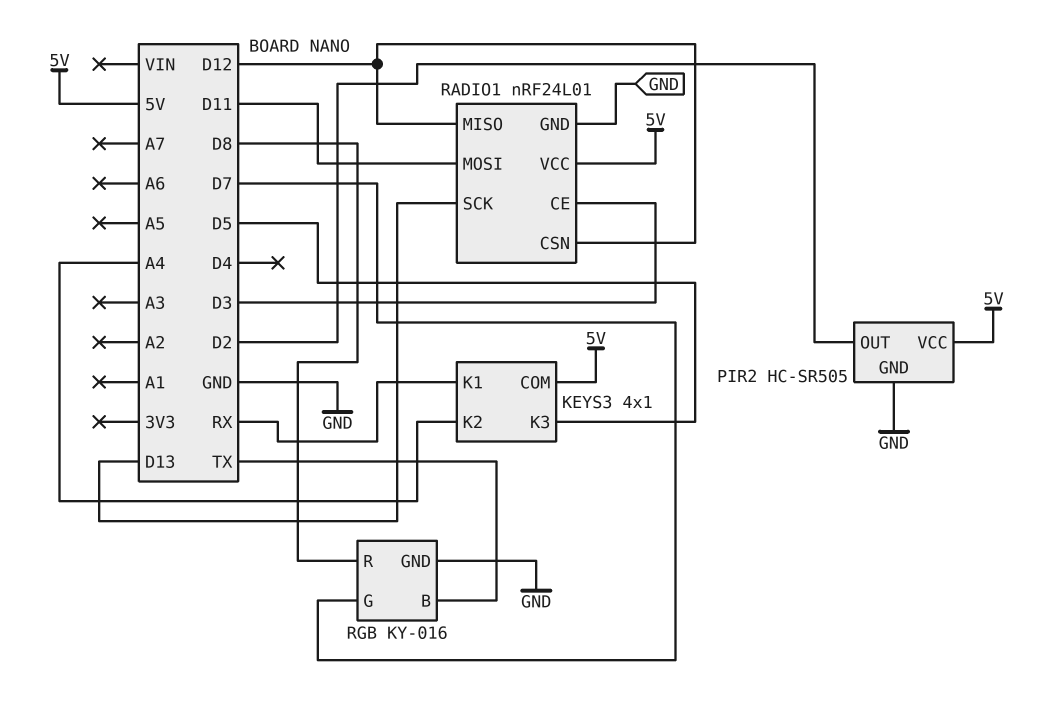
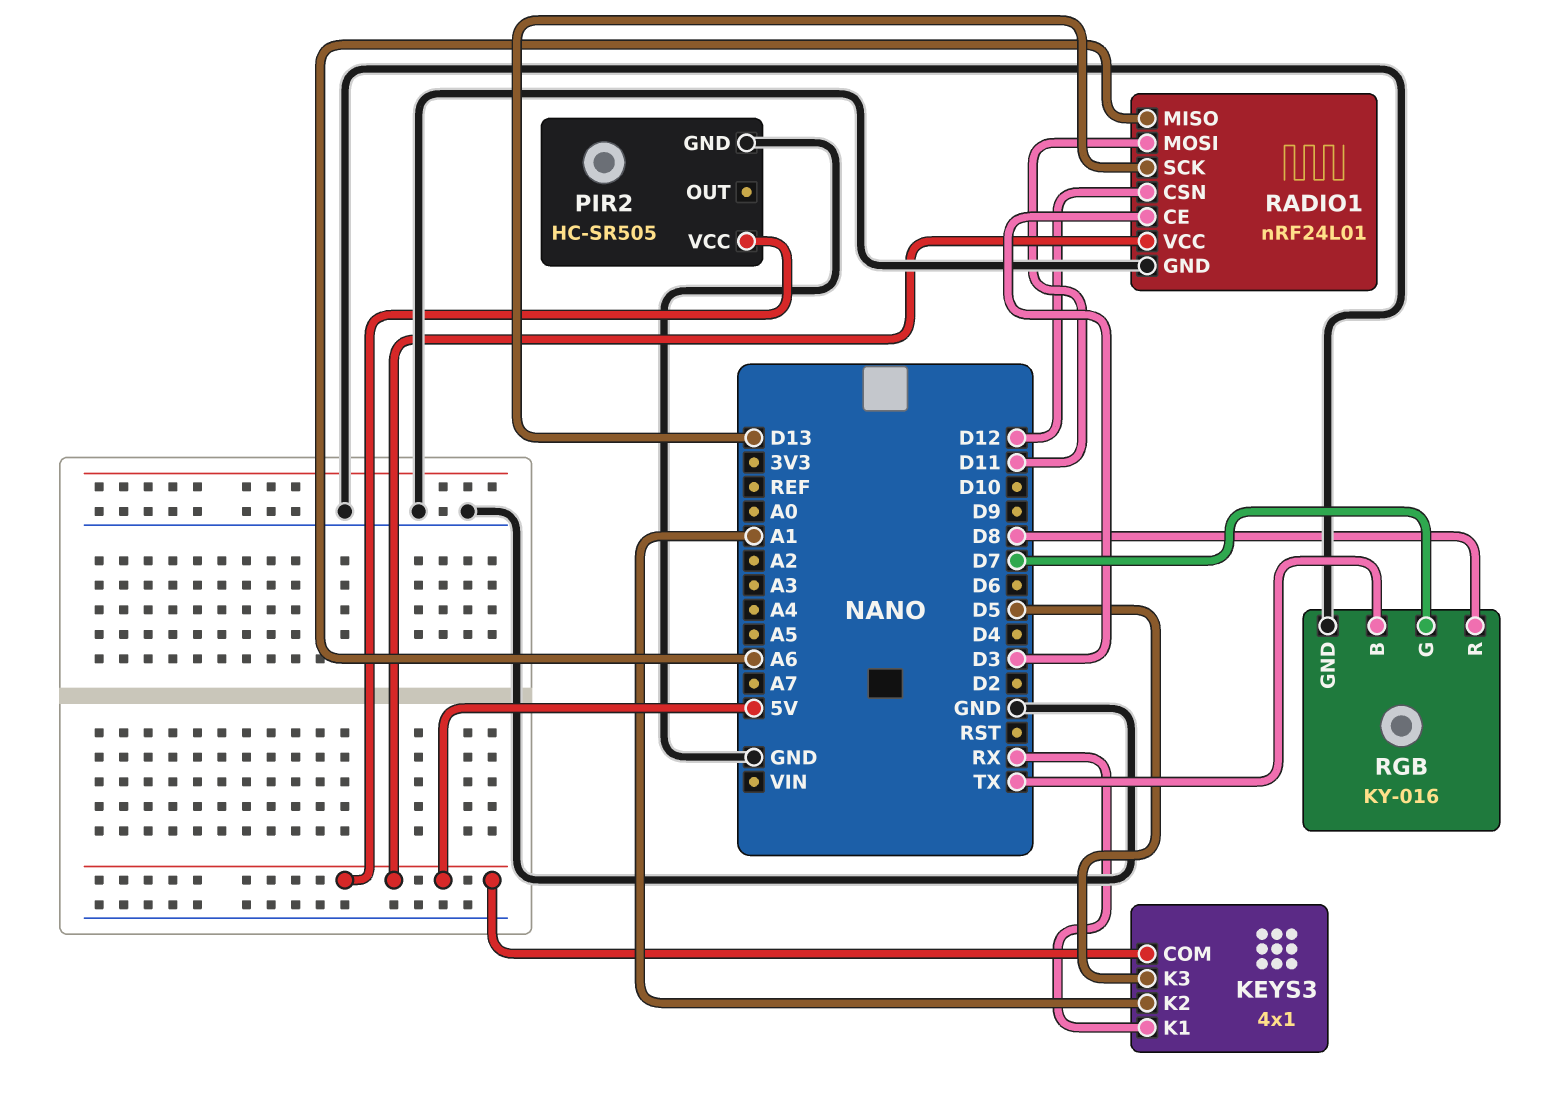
KEYS3 pin K2: A4 -> A1
PIR2 pin OUT: D2 -> none
RADIO1 pin MISO: D12 -> A6

